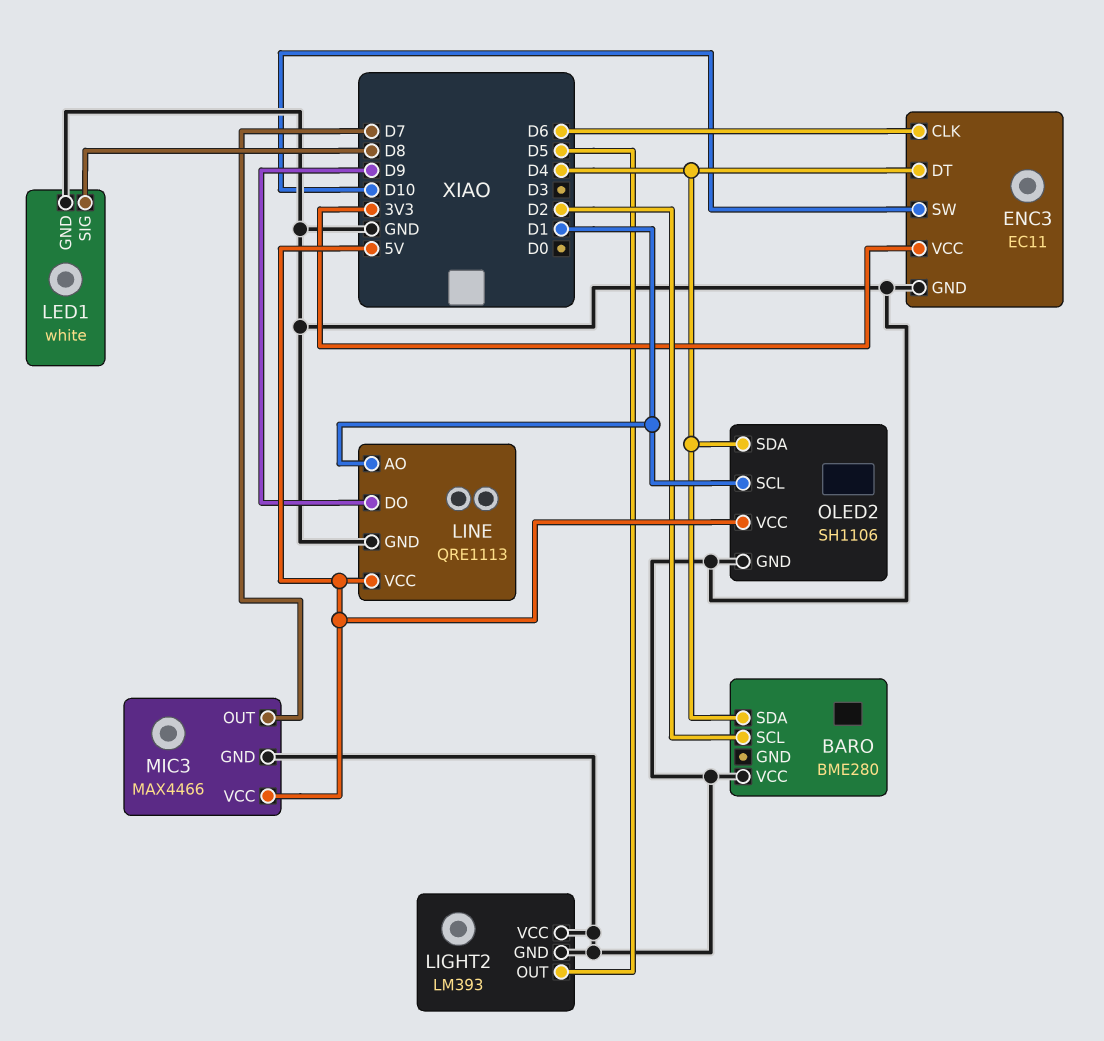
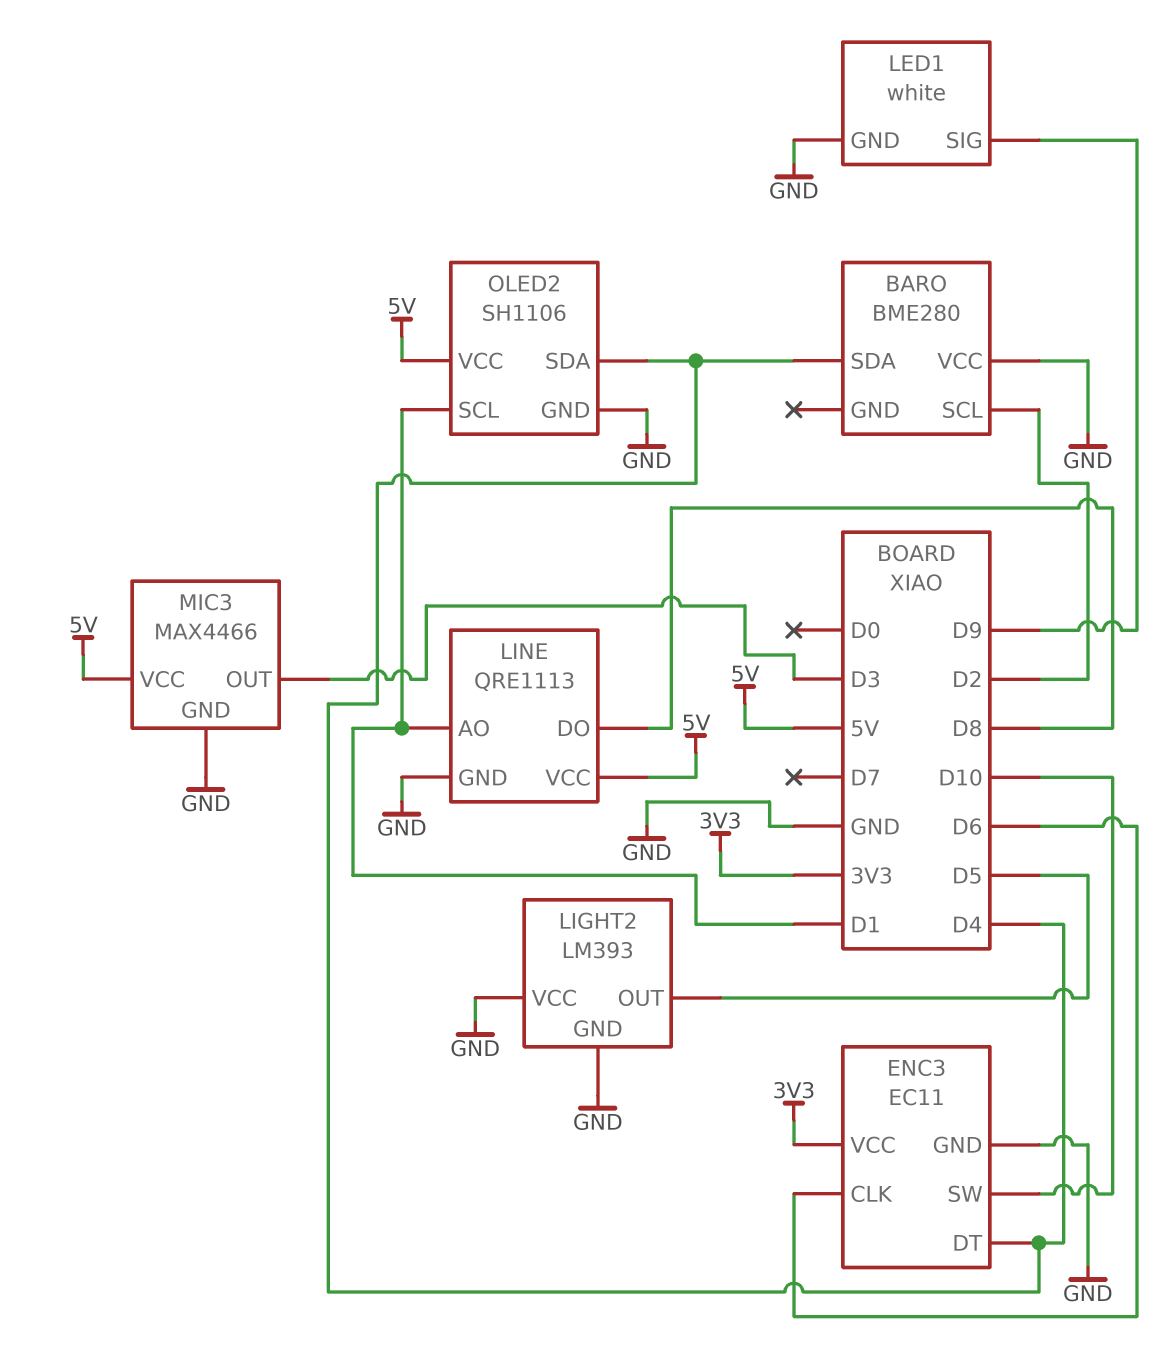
LED1 pin SIG: D8 -> D9
LINE pin DO: D9 -> D8
MIC3 pin OUT: D7 -> D3

